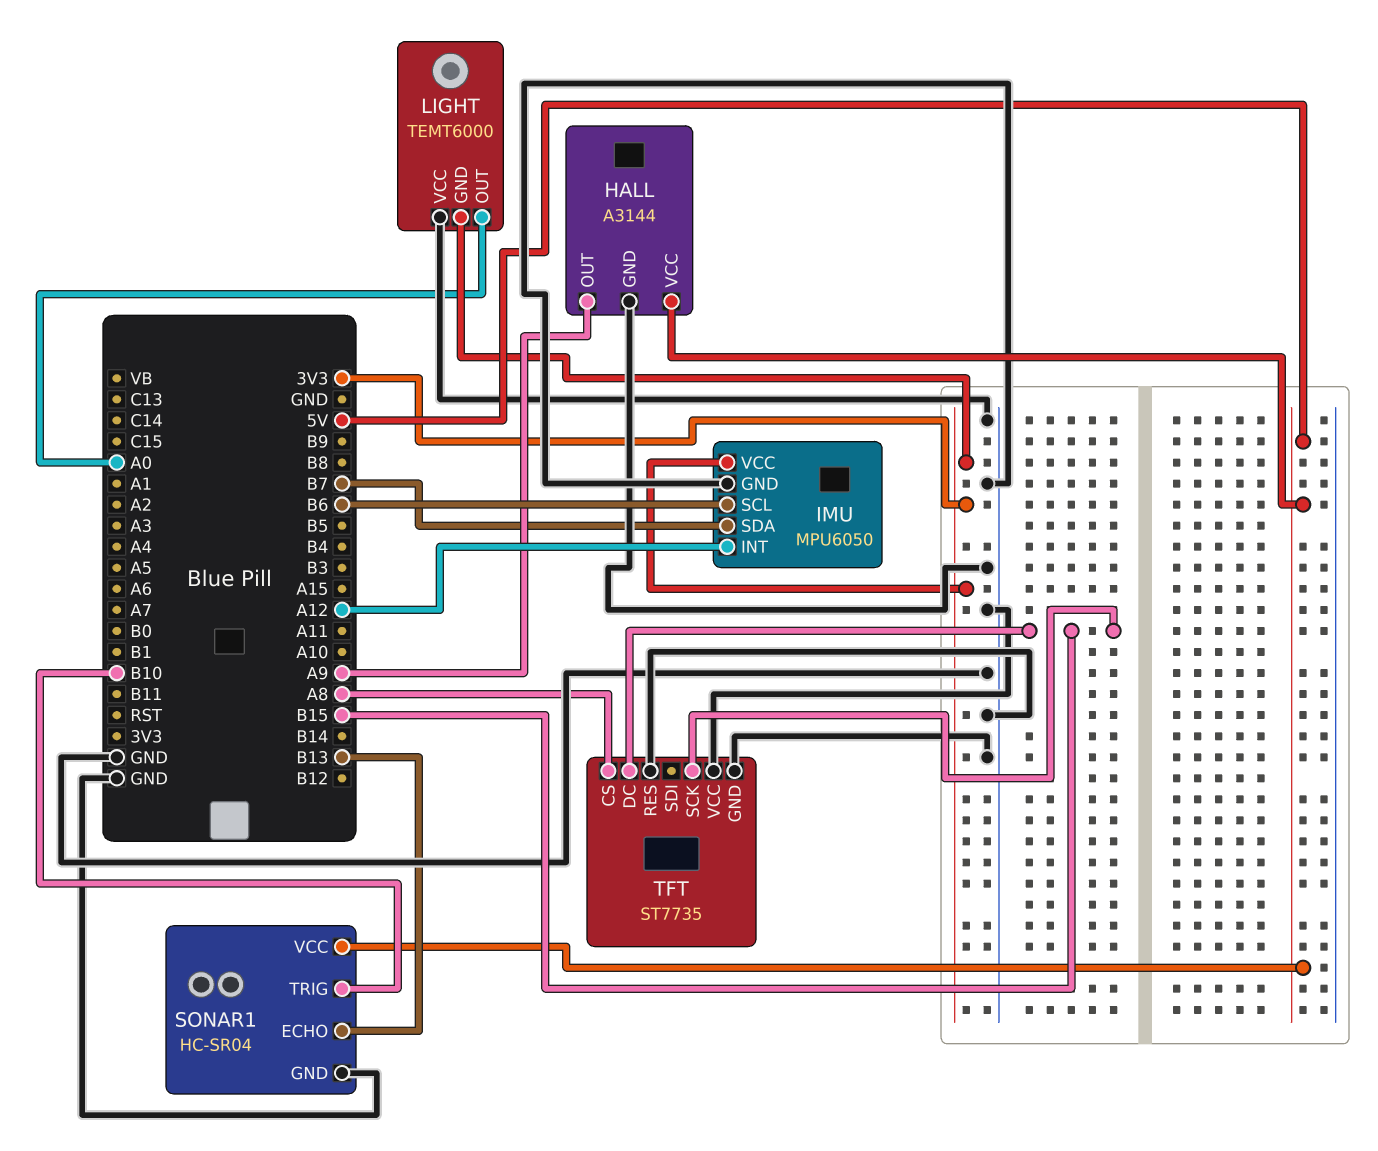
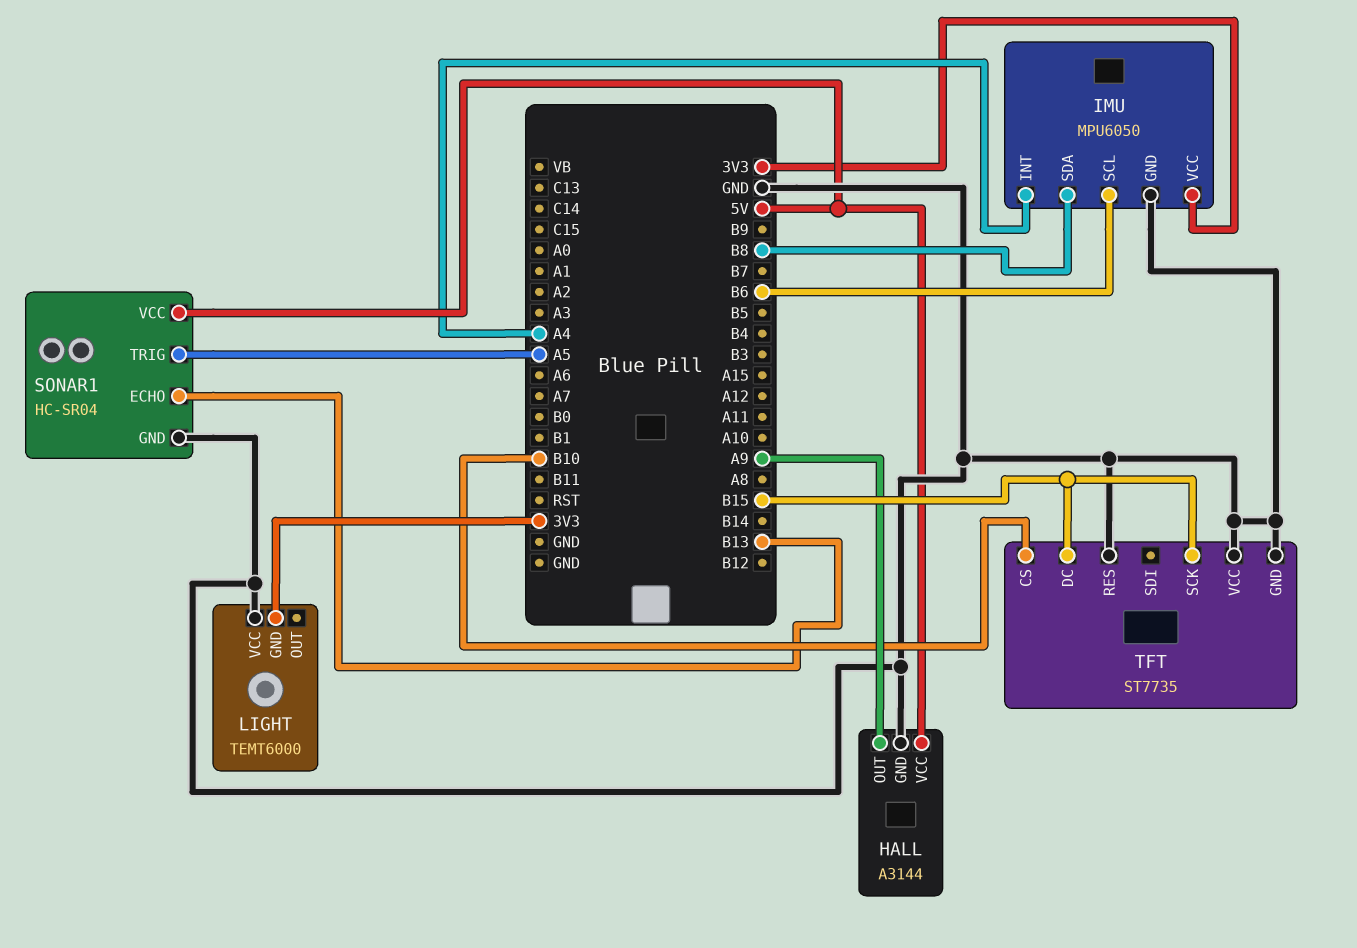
IMU pin INT: A12 -> A4
IMU pin SDA: B7 -> B8
LIGHT pin OUT: A0 -> none
SONAR1 pin TRIG: B10 -> A5
TFT pin CS: A8 -> B10

